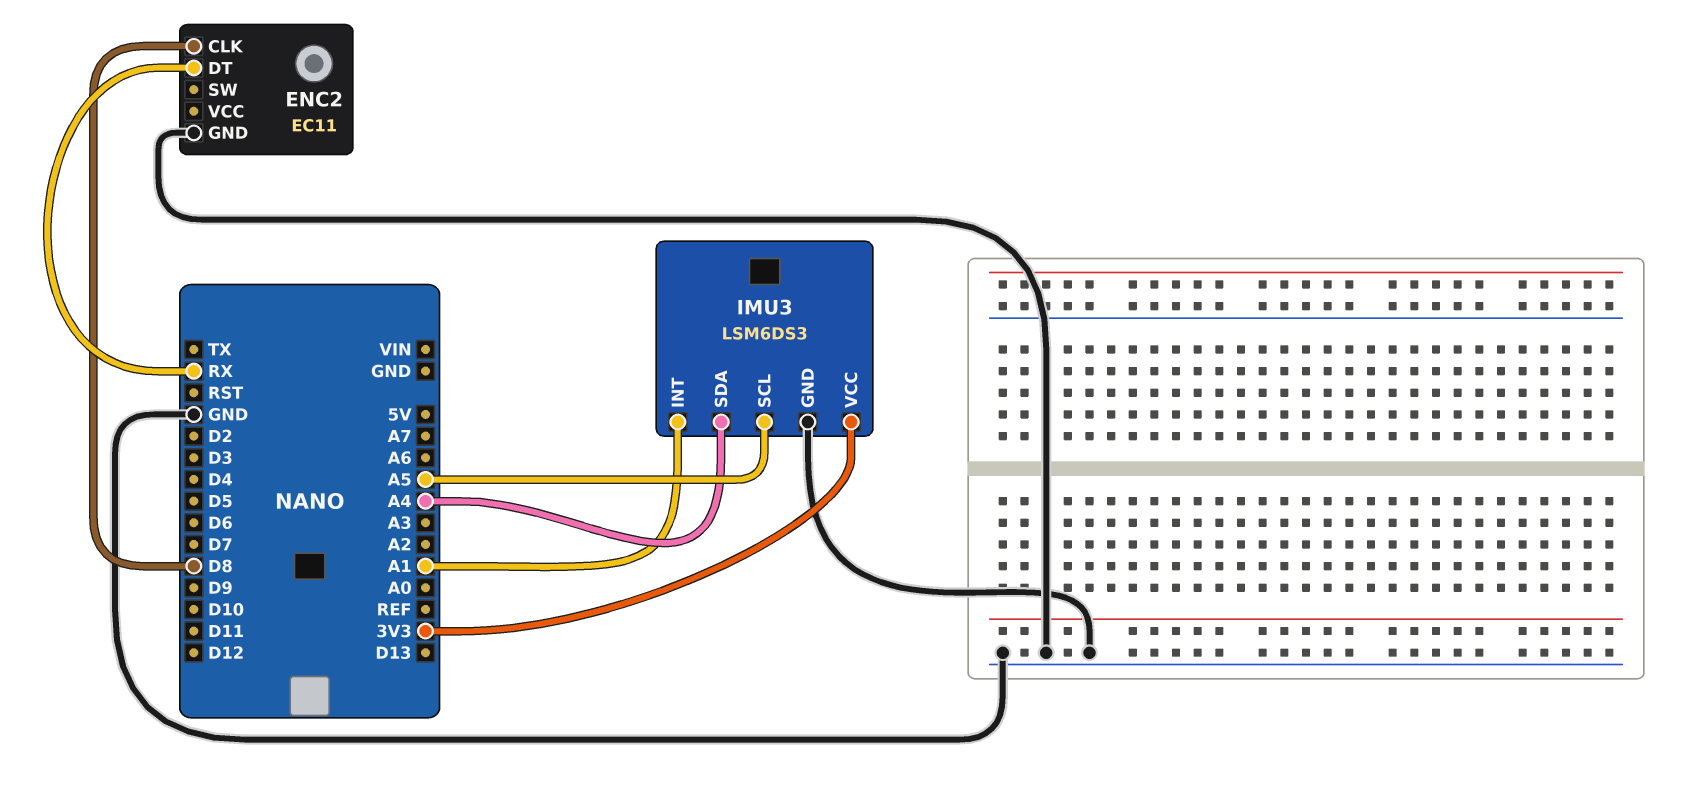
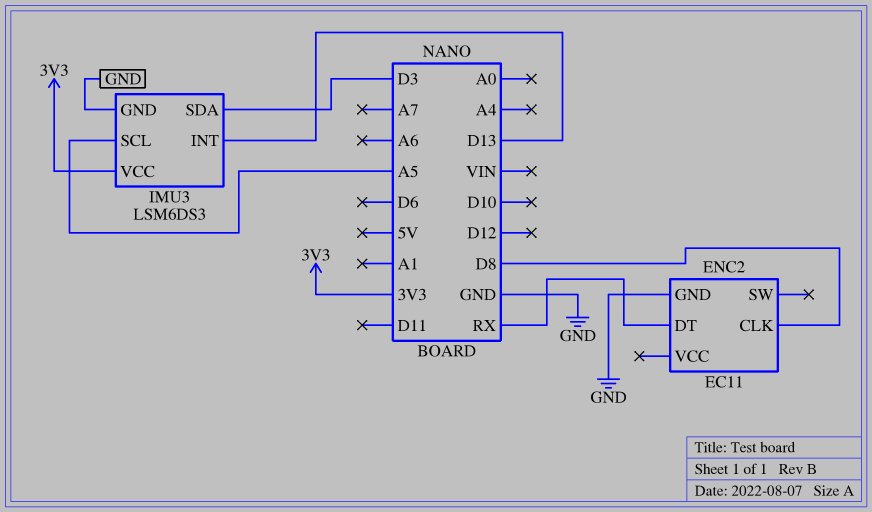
IMU3 pin INT: A1 -> D13
IMU3 pin SDA: A4 -> D3

